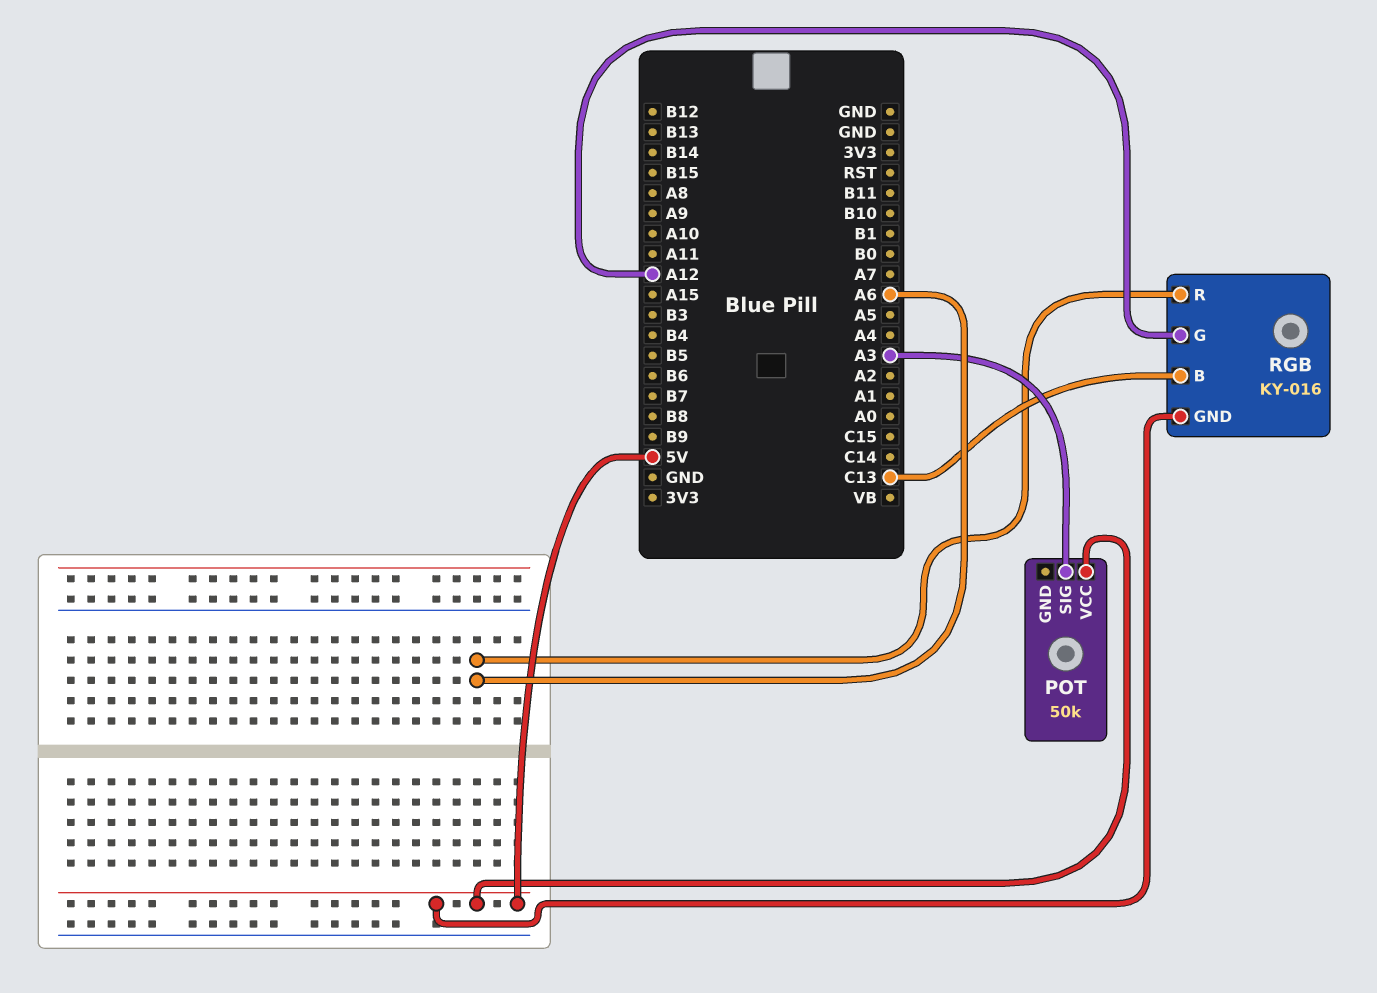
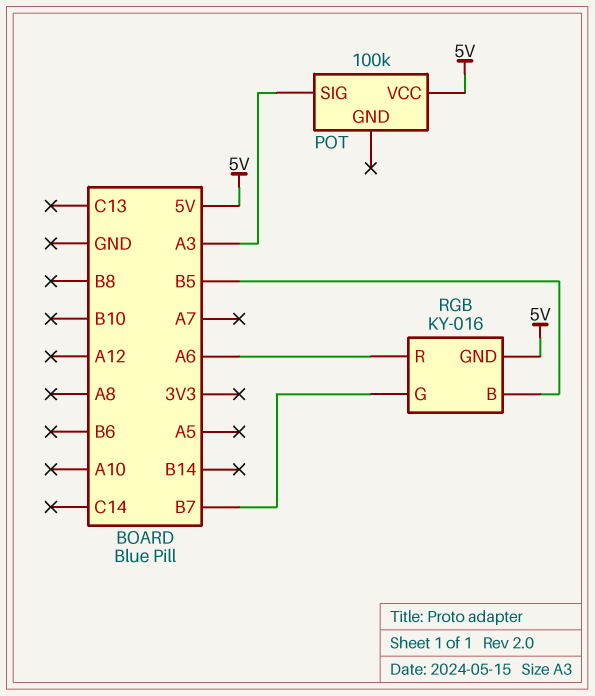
POT: 50k -> 100k
RGB pin B: C13 -> B5
RGB pin G: A12 -> B7

